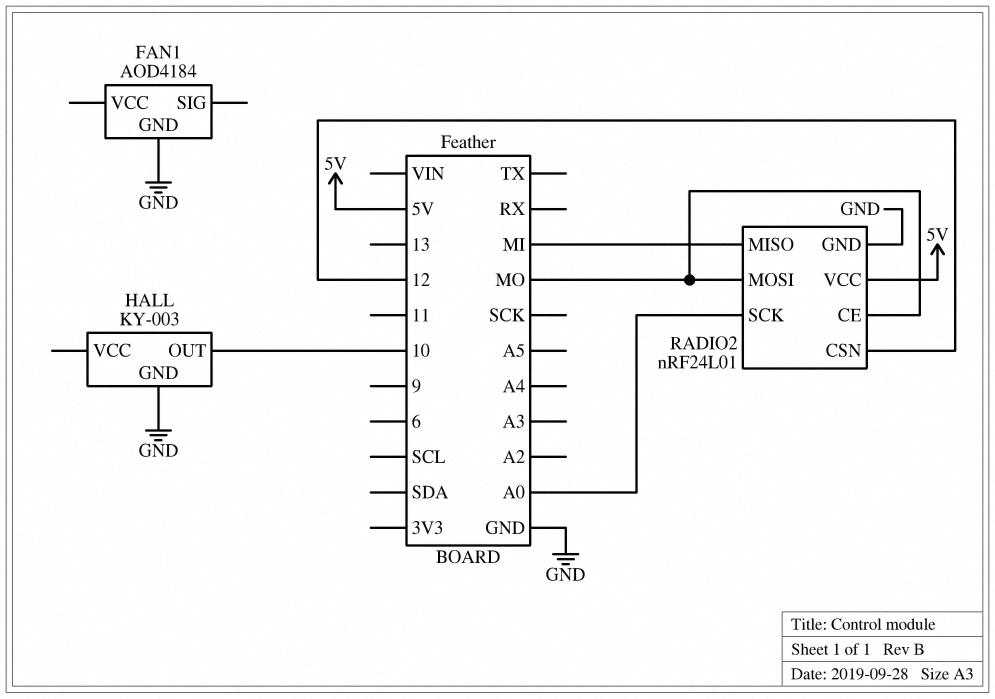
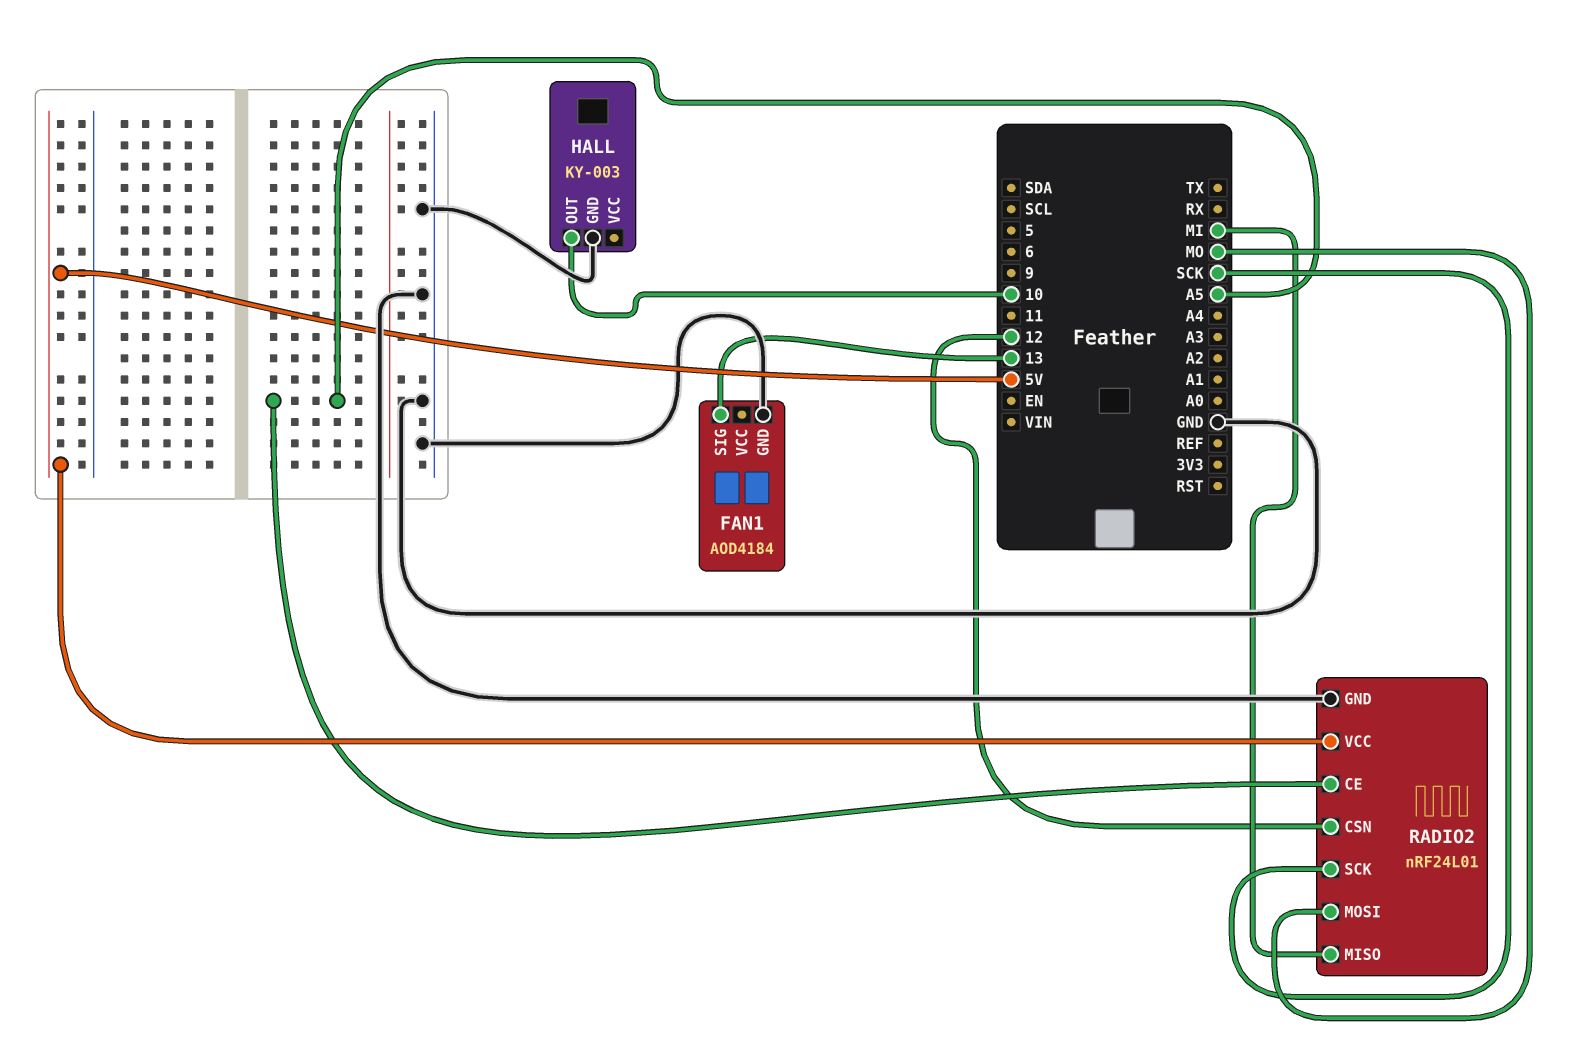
FAN1 pin SIG: none -> 13
RADIO2 pin CE: MO -> A5
RADIO2 pin SCK: A0 -> SCK

